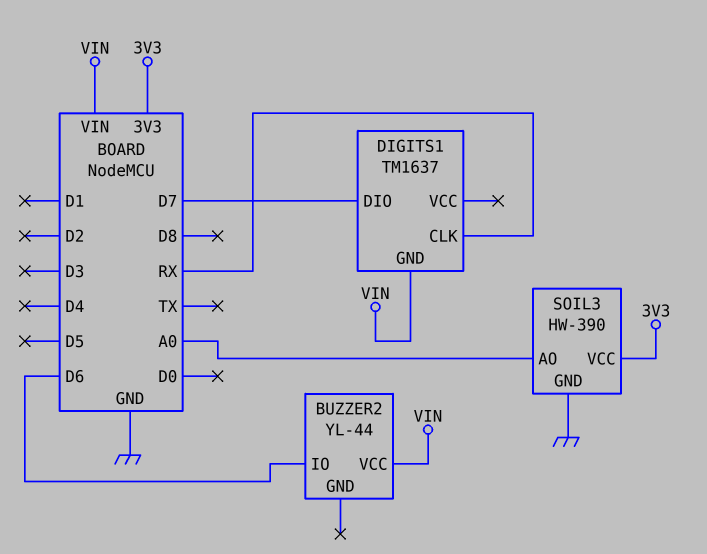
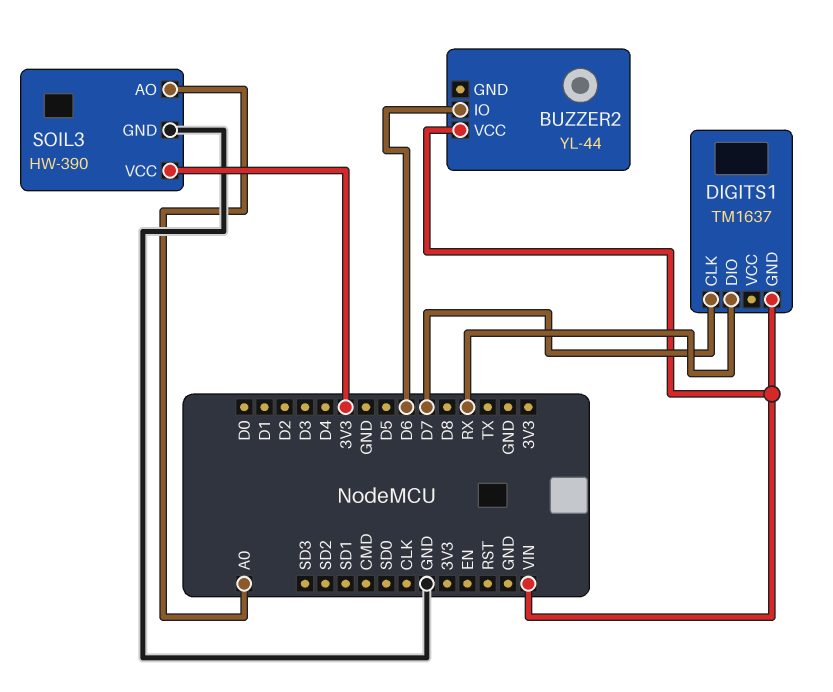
DIGITS1 pin CLK: RX -> D7
DIGITS1 pin DIO: D7 -> RX

